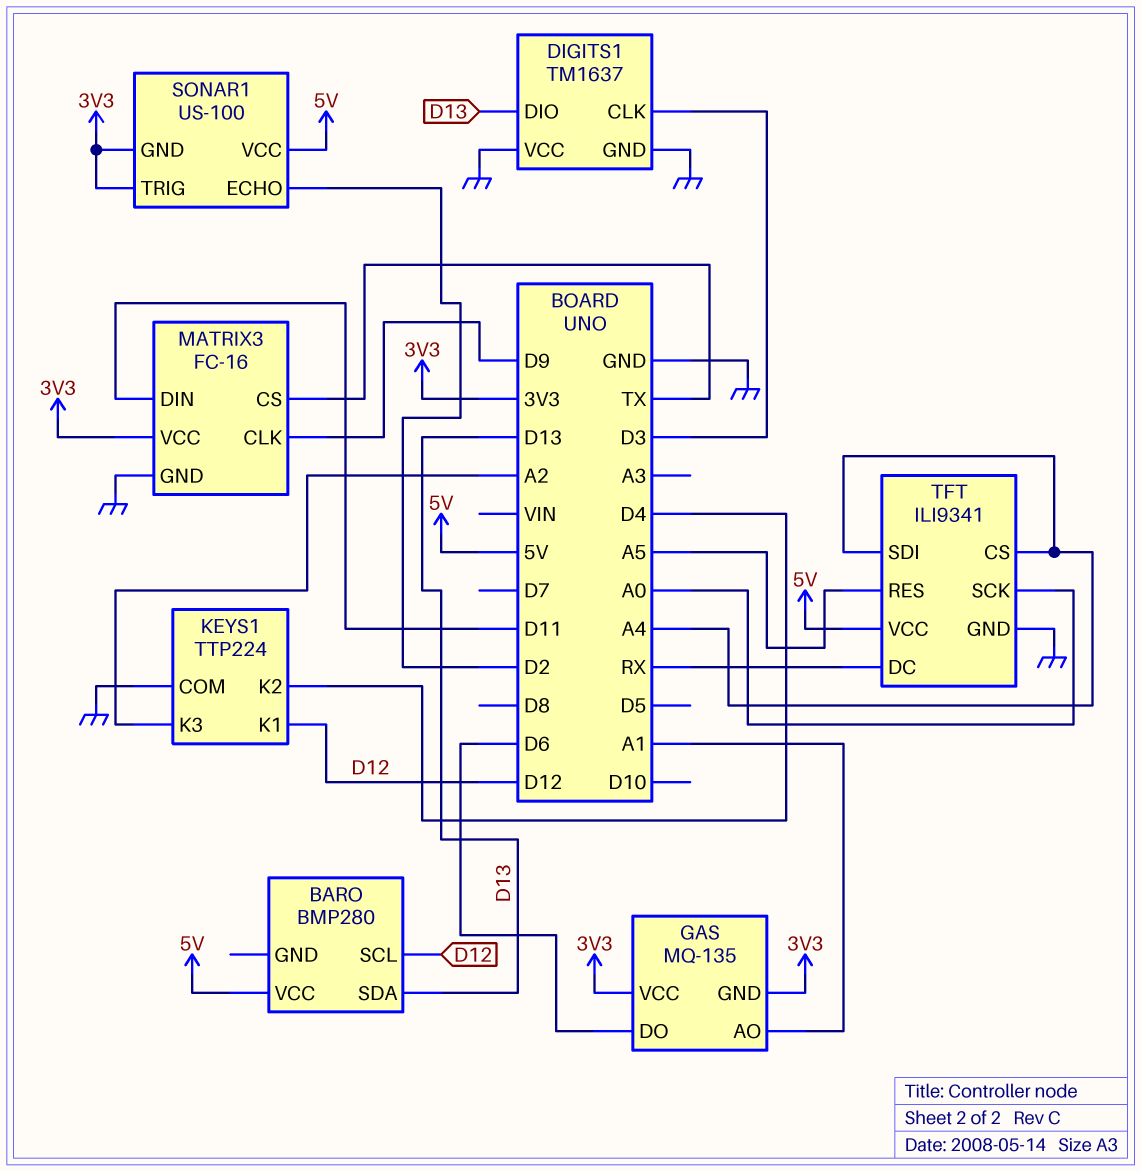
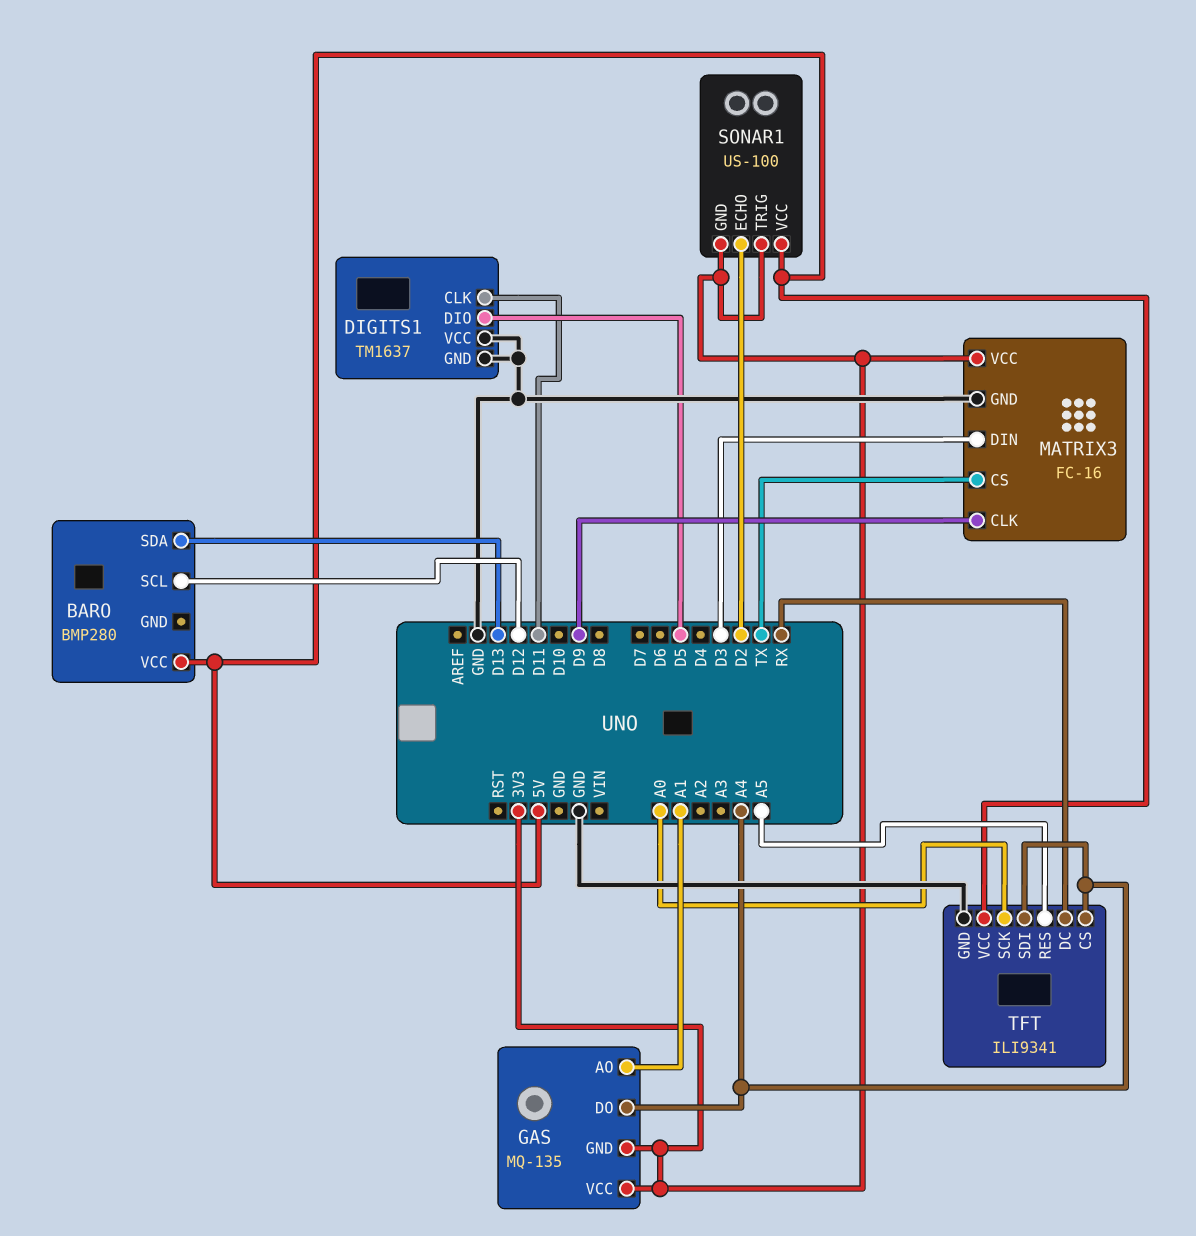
DIGITS1 pin CLK: D3 -> D11
DIGITS1 pin DIO: D13 -> D5
GAS pin DO: D6 -> A4
KEYS1: TTP224 -> none
KEYS1 pin COM: GND -> none
KEYS1 pin K1: D12 -> none
KEYS1 pin K2: D4 -> none
KEYS1 pin K3: A2 -> none
MATRIX3 pin DIN: D11 -> D3

